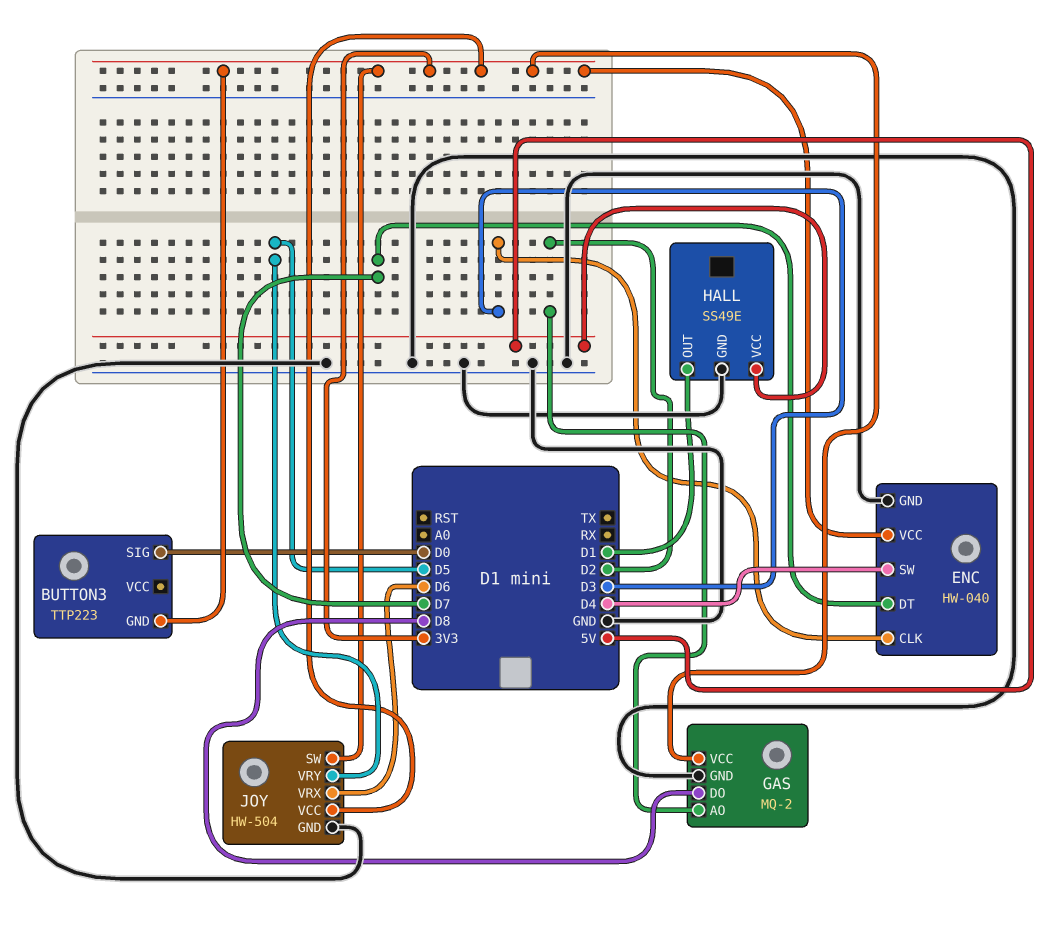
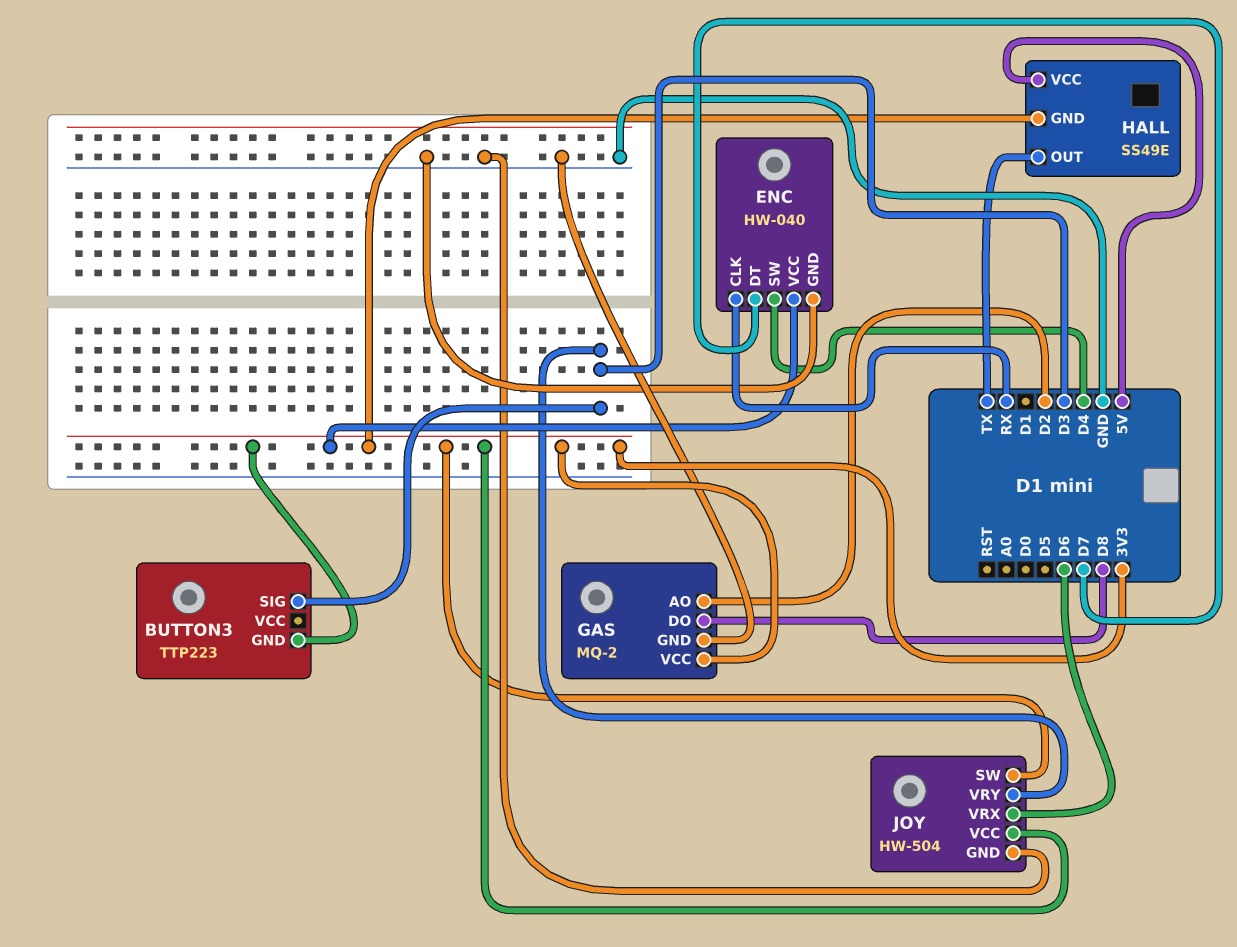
BUTTON3 pin SIG: D0 -> D3
ENC pin CLK: D3 -> RX
HALL pin GND: GND -> 3V3
HALL pin OUT: D1 -> TX
JOY pin VRY: D5 -> D3

